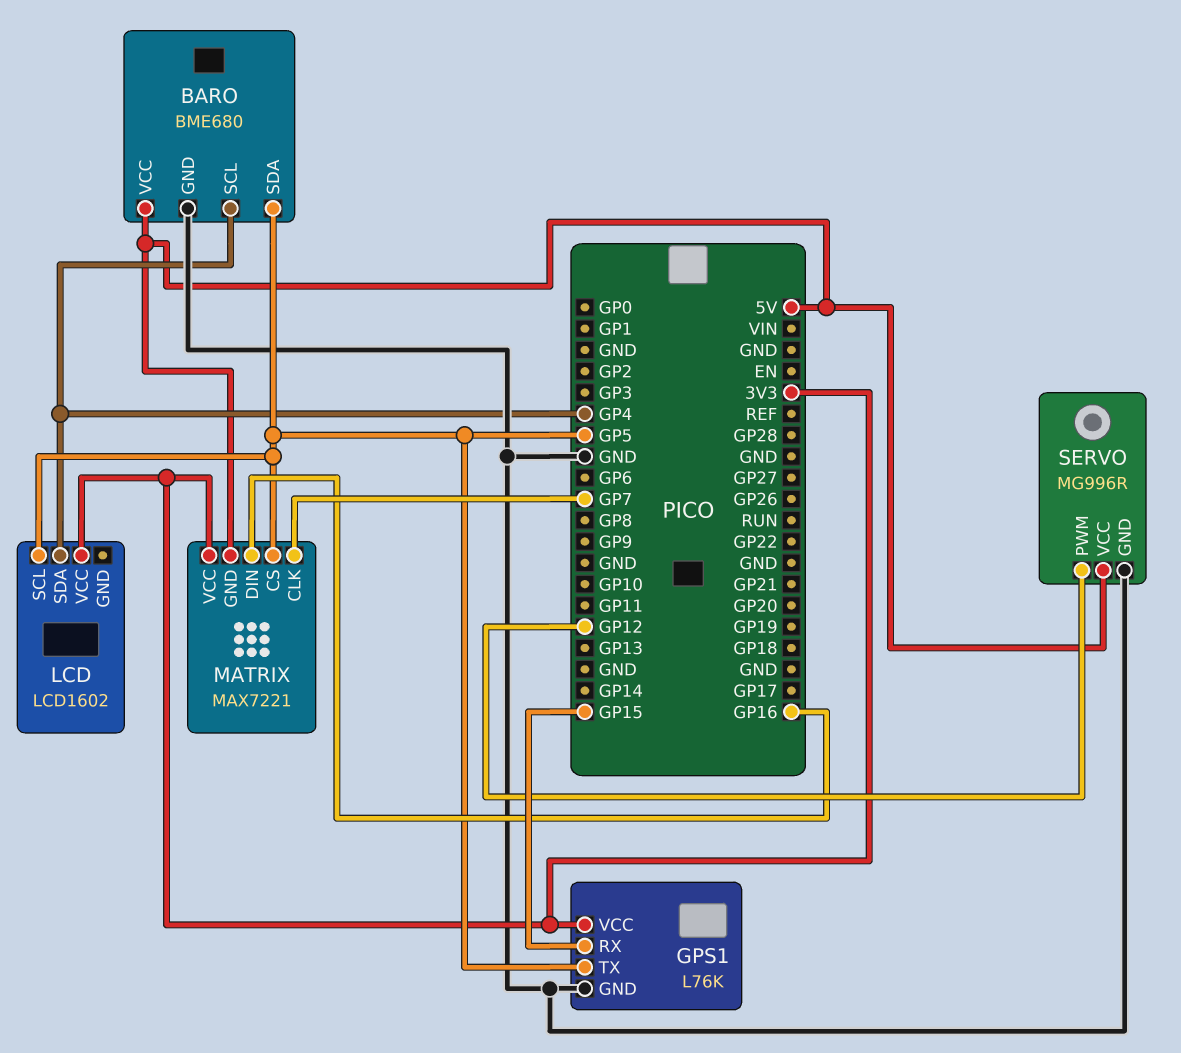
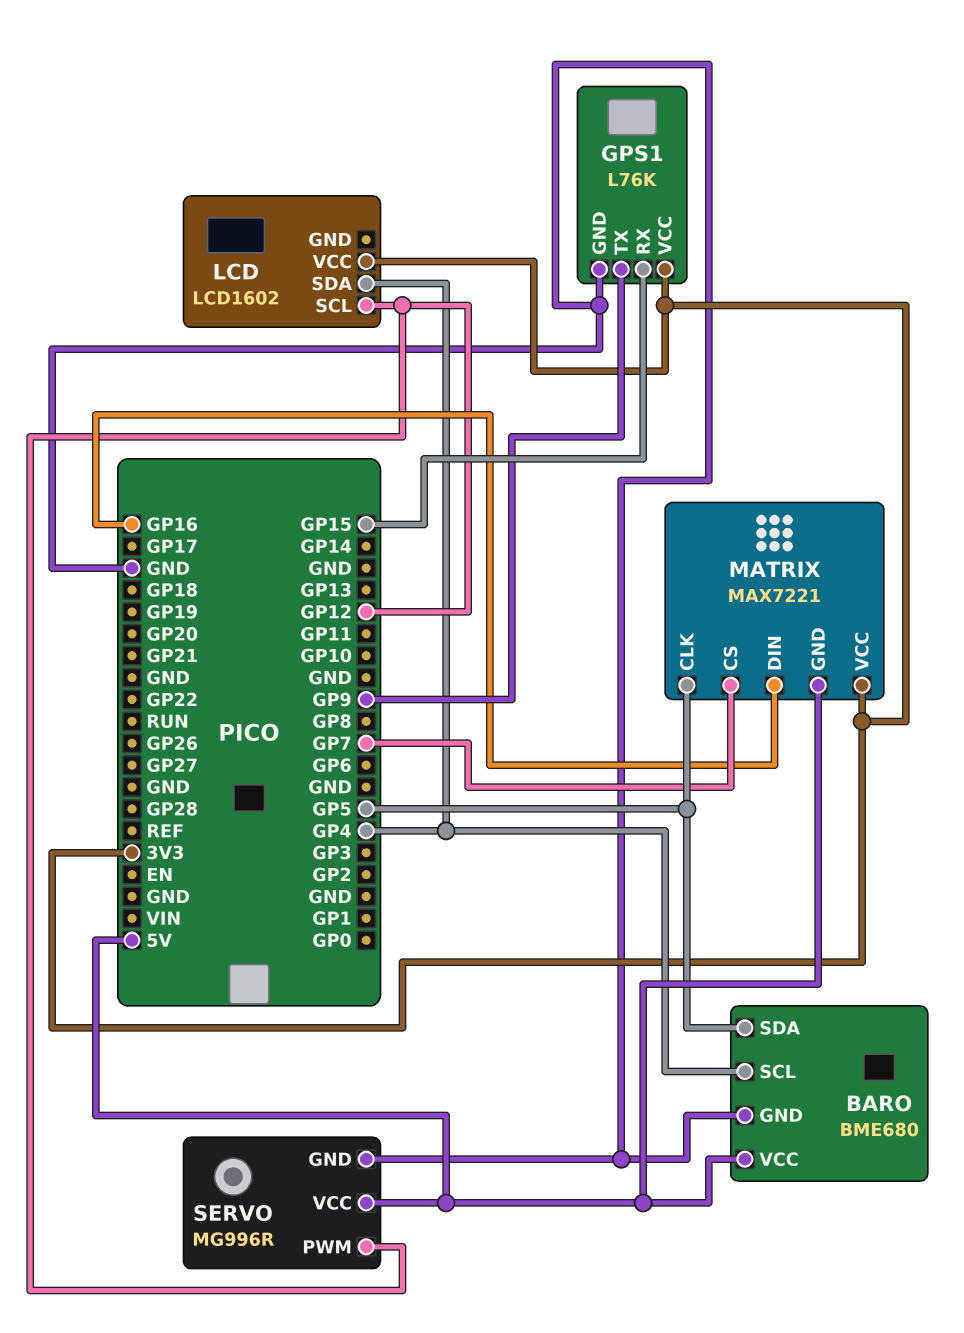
GPS1 pin TX: GP5 -> GP9
LCD pin SCL: GP5 -> GP12
MATRIX pin CLK: GP7 -> GP5
MATRIX pin CS: GP5 -> GP7

